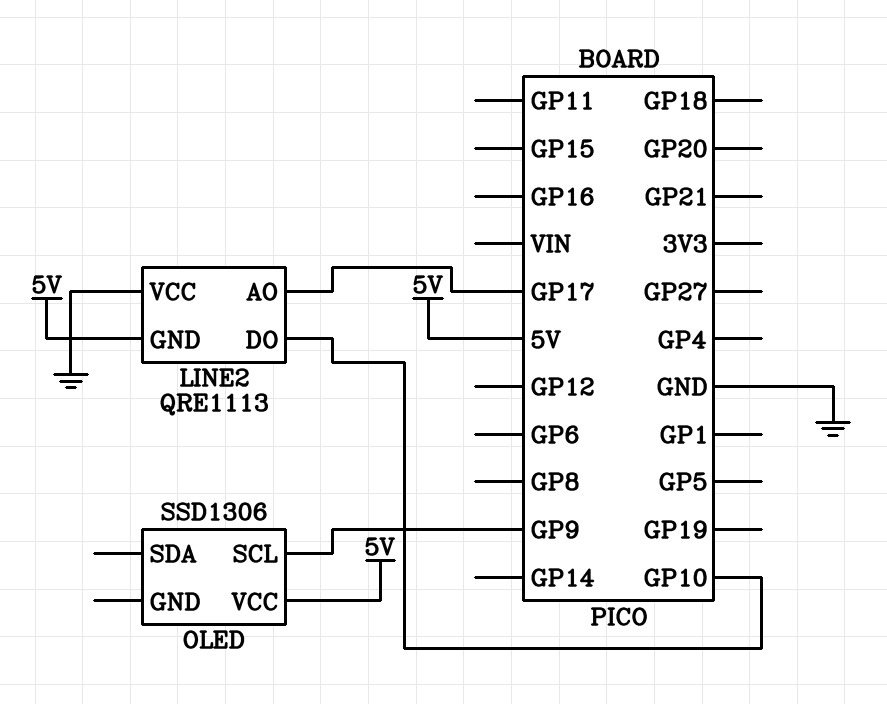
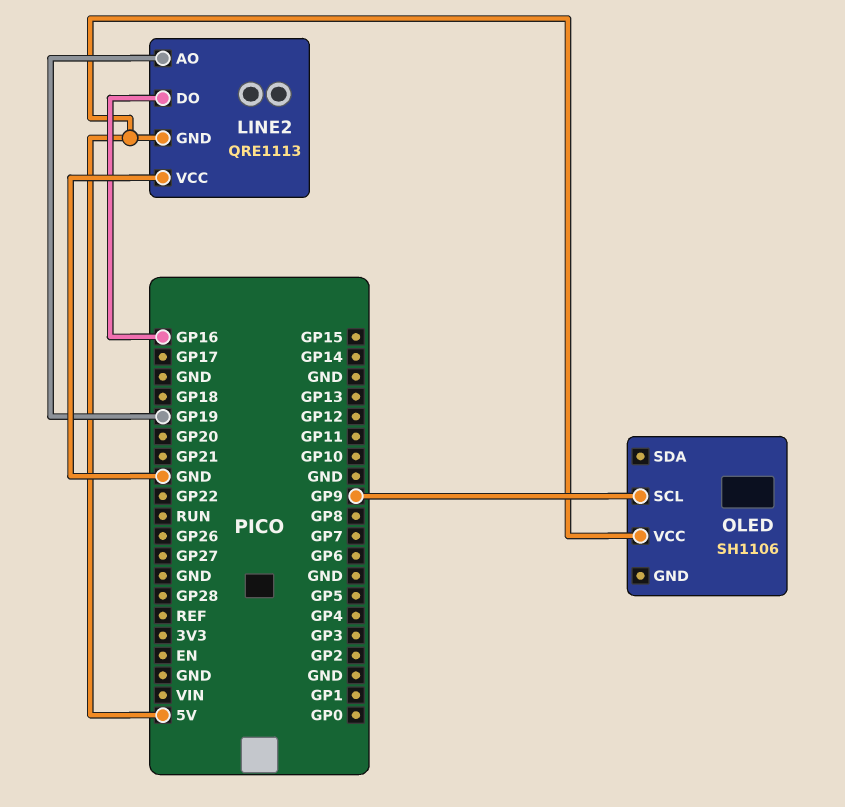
LINE2 pin AO: GP17 -> GP19
LINE2 pin DO: GP10 -> GP16
OLED: SSD1306 -> SH1106

